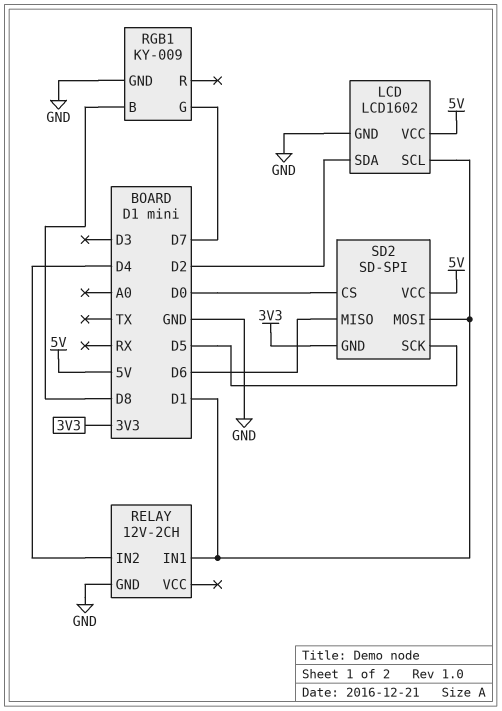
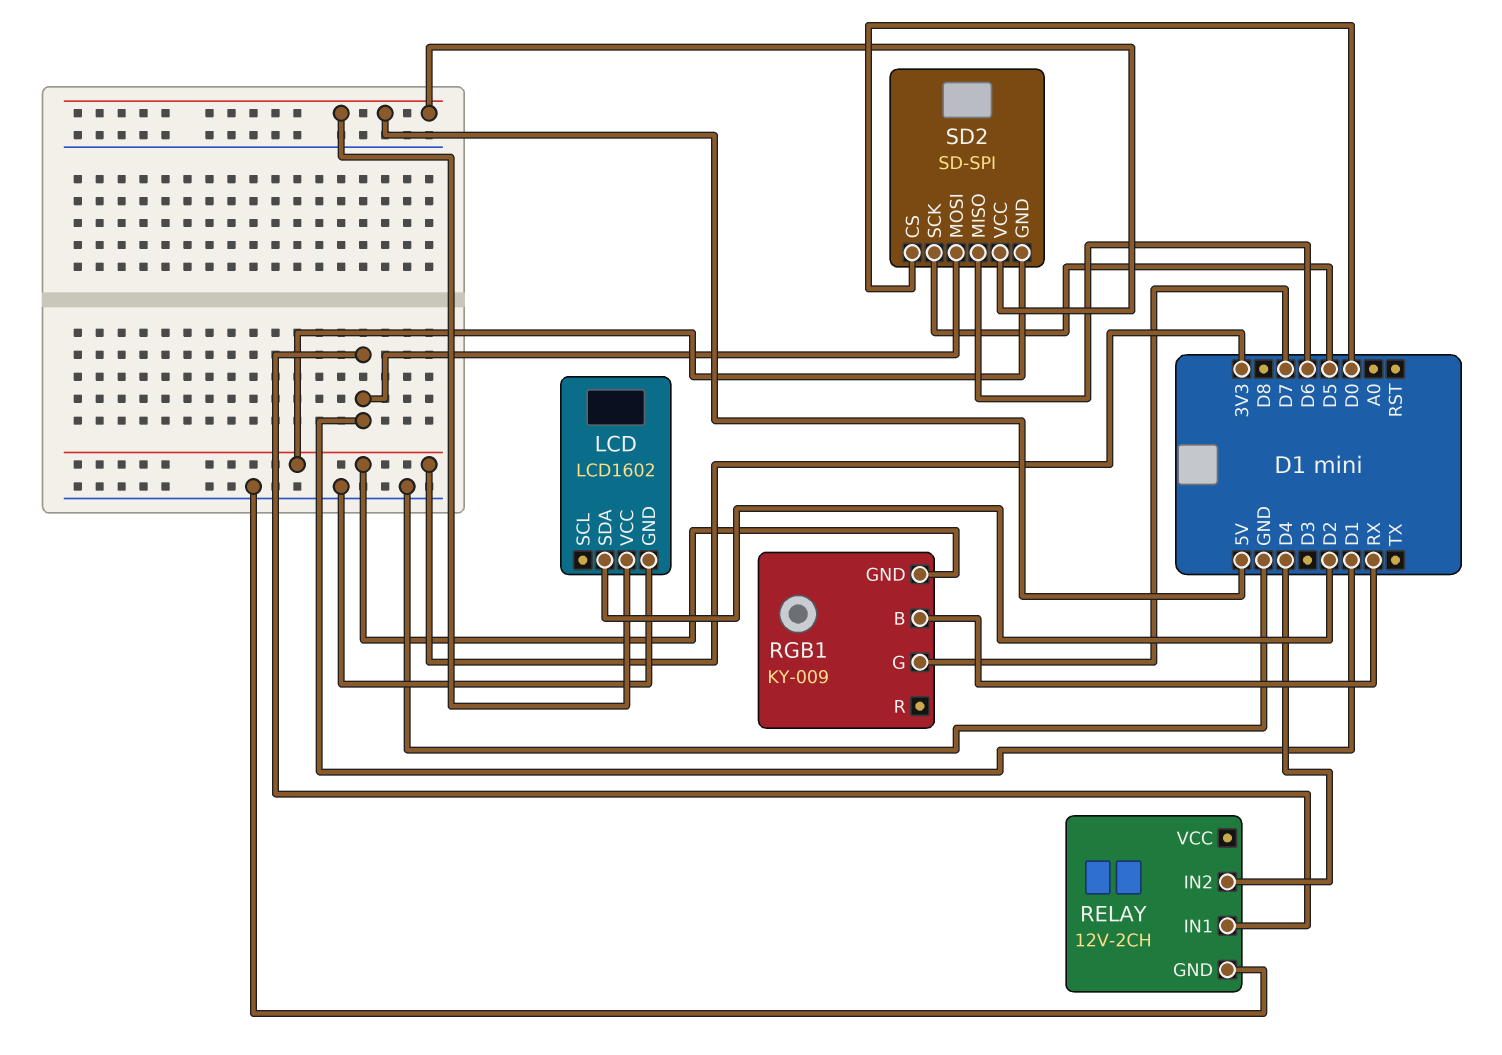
LCD pin SCL: D1 -> none
RGB1 pin B: D8 -> RX
RGB1 pin GND: GND -> 3V3

